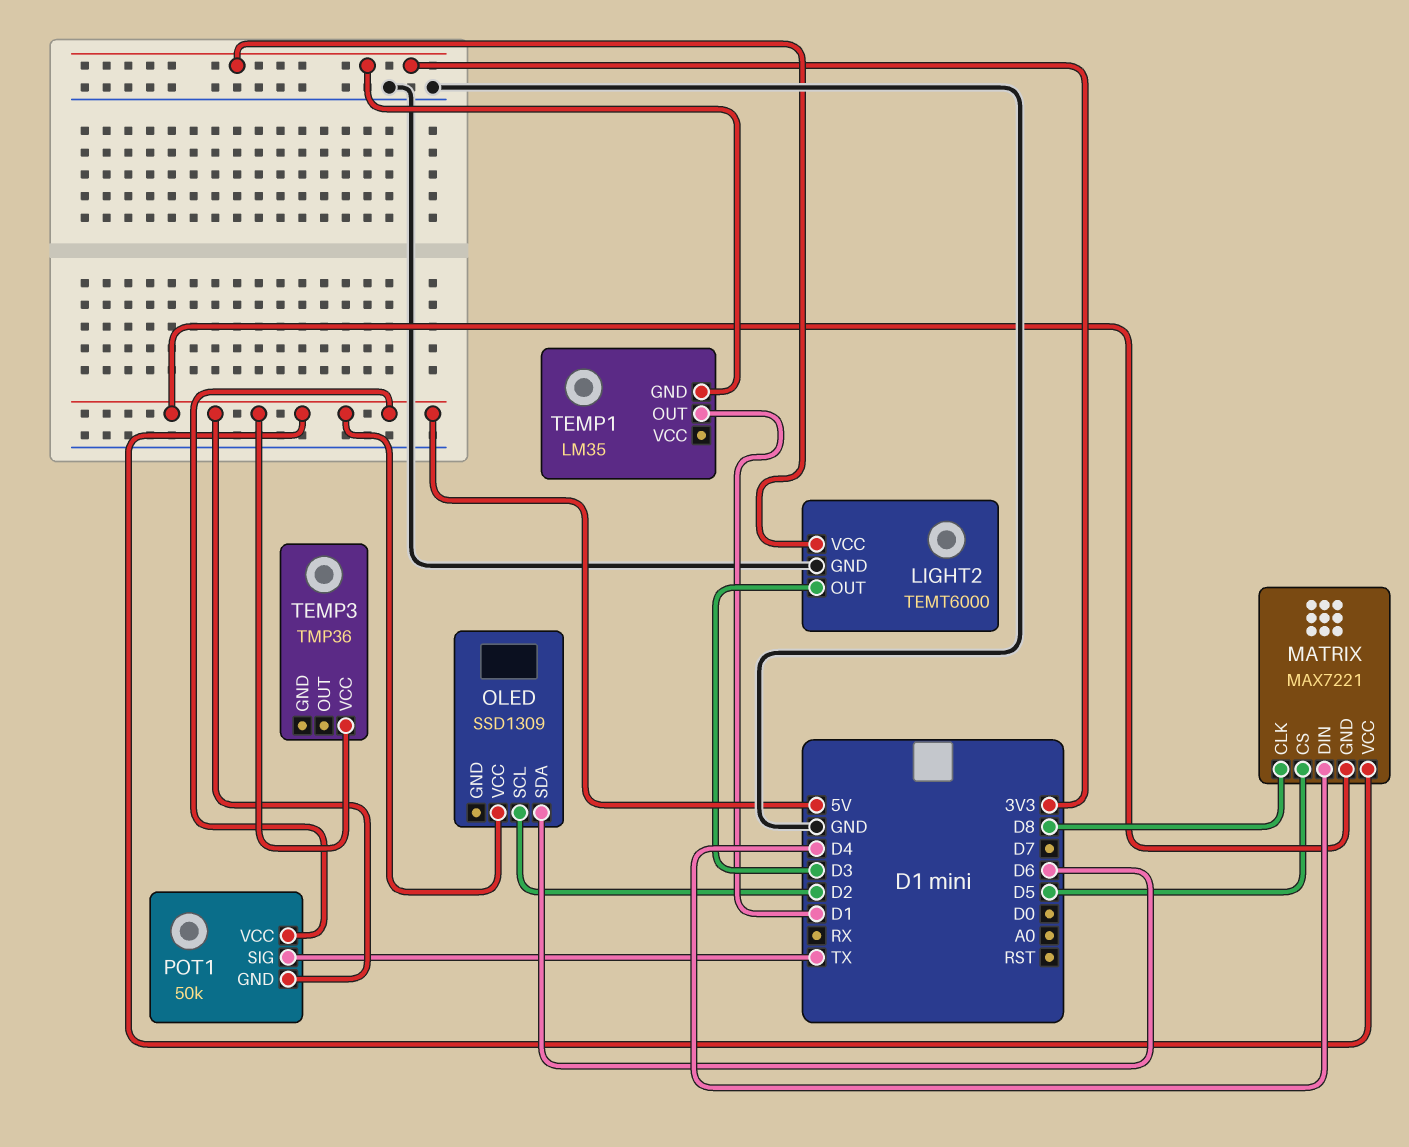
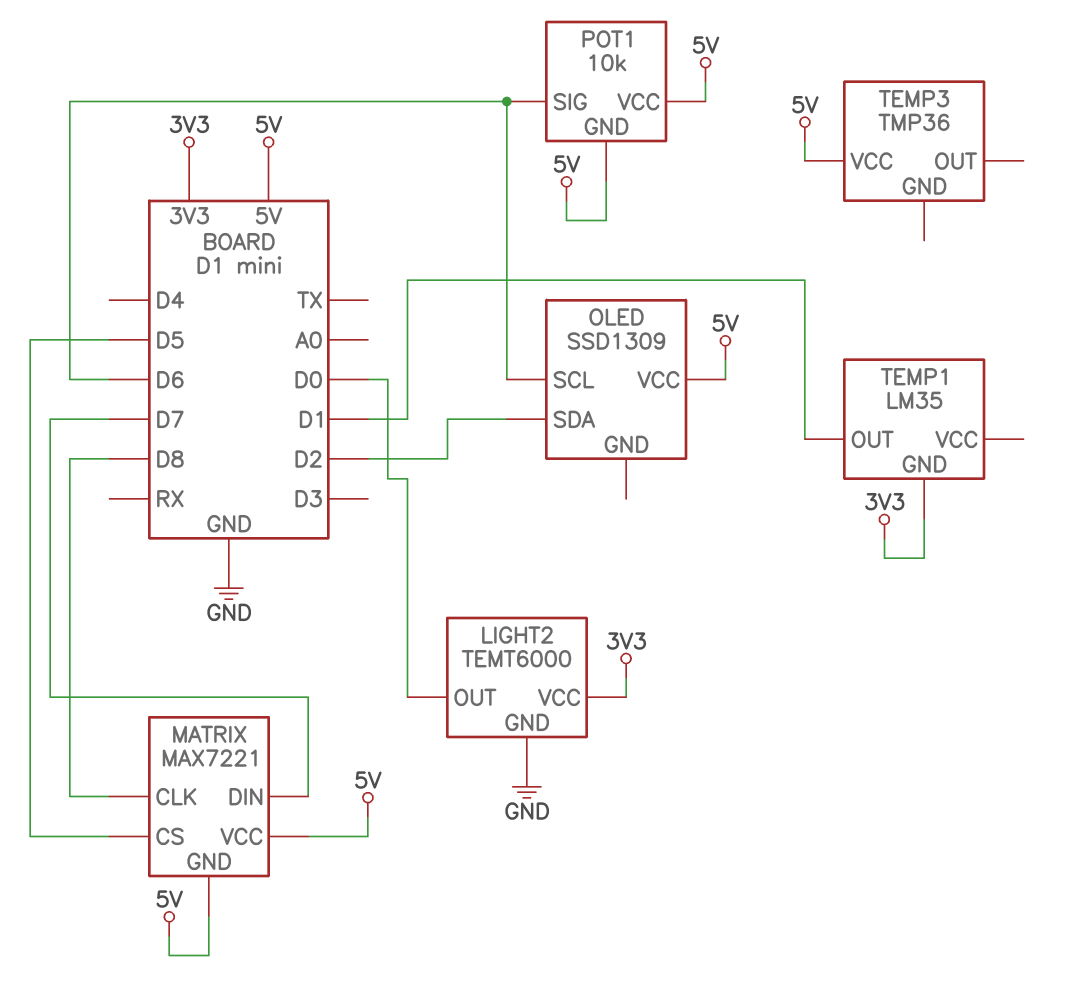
LIGHT2 pin OUT: D3 -> D0
MATRIX pin DIN: D4 -> D7
OLED pin SCL: D2 -> D6
OLED pin SDA: D6 -> D2
POT1: 50k -> 10k
POT1 pin SIG: TX -> D6

